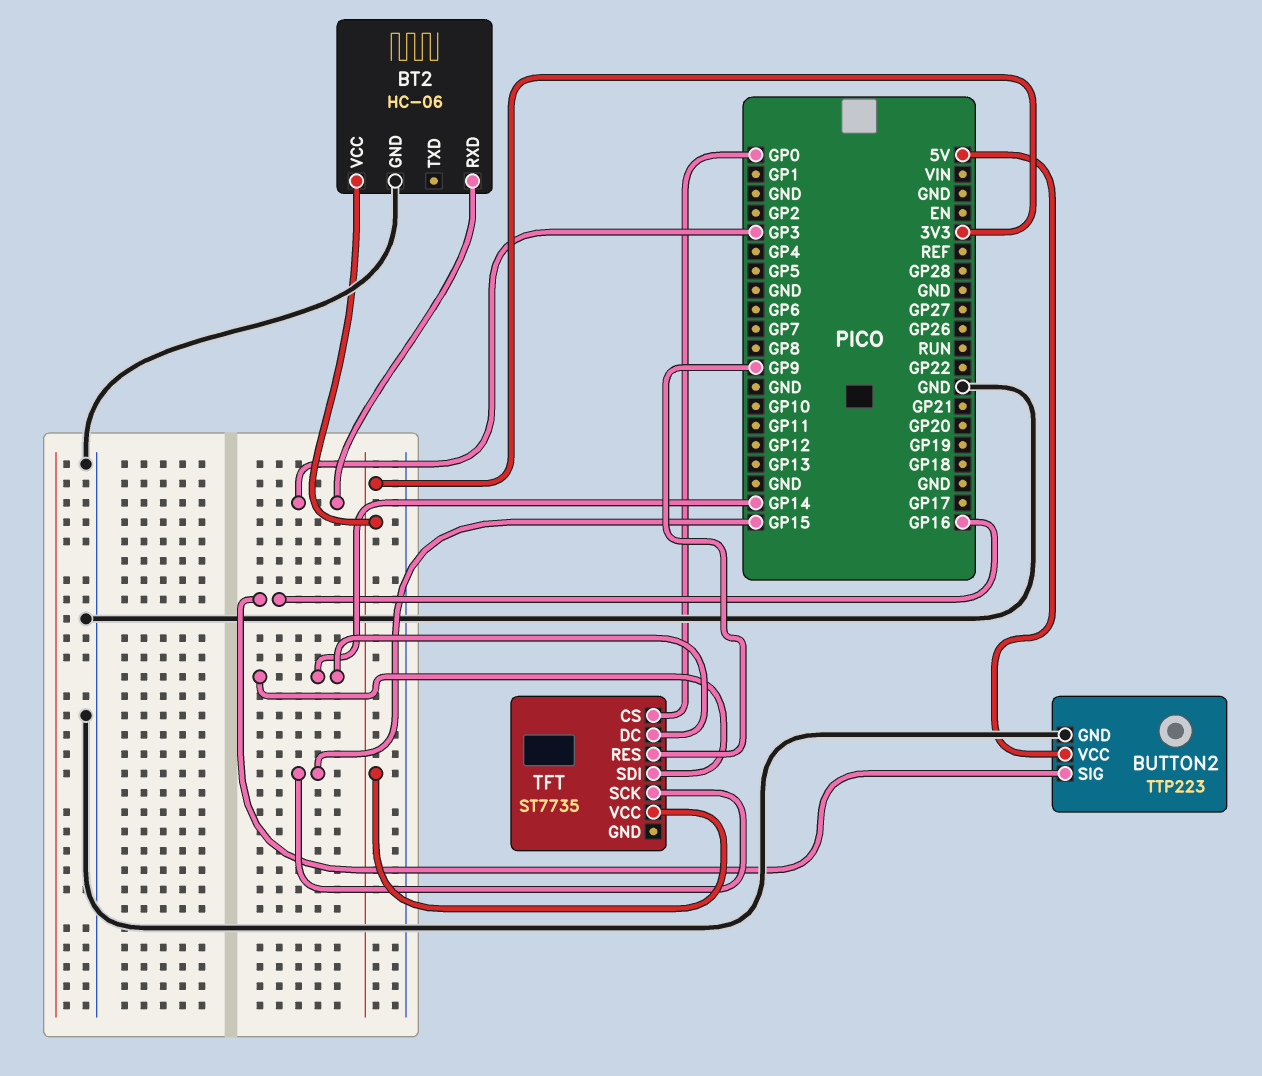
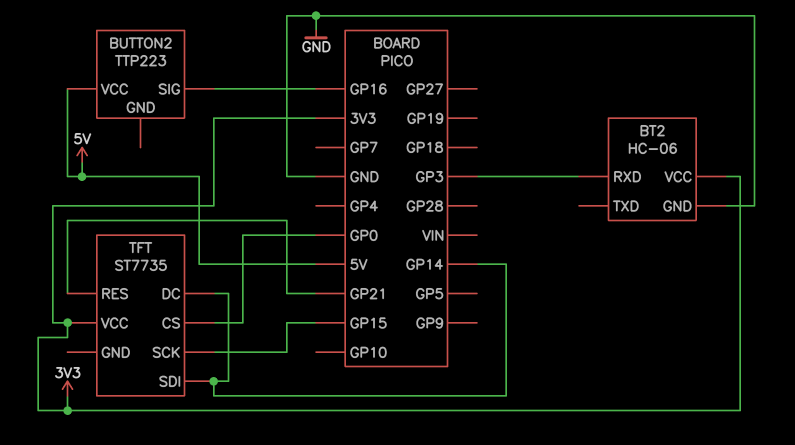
BUTTON2 pin GND: GND -> none
TFT pin RES: GP9 -> GP21

